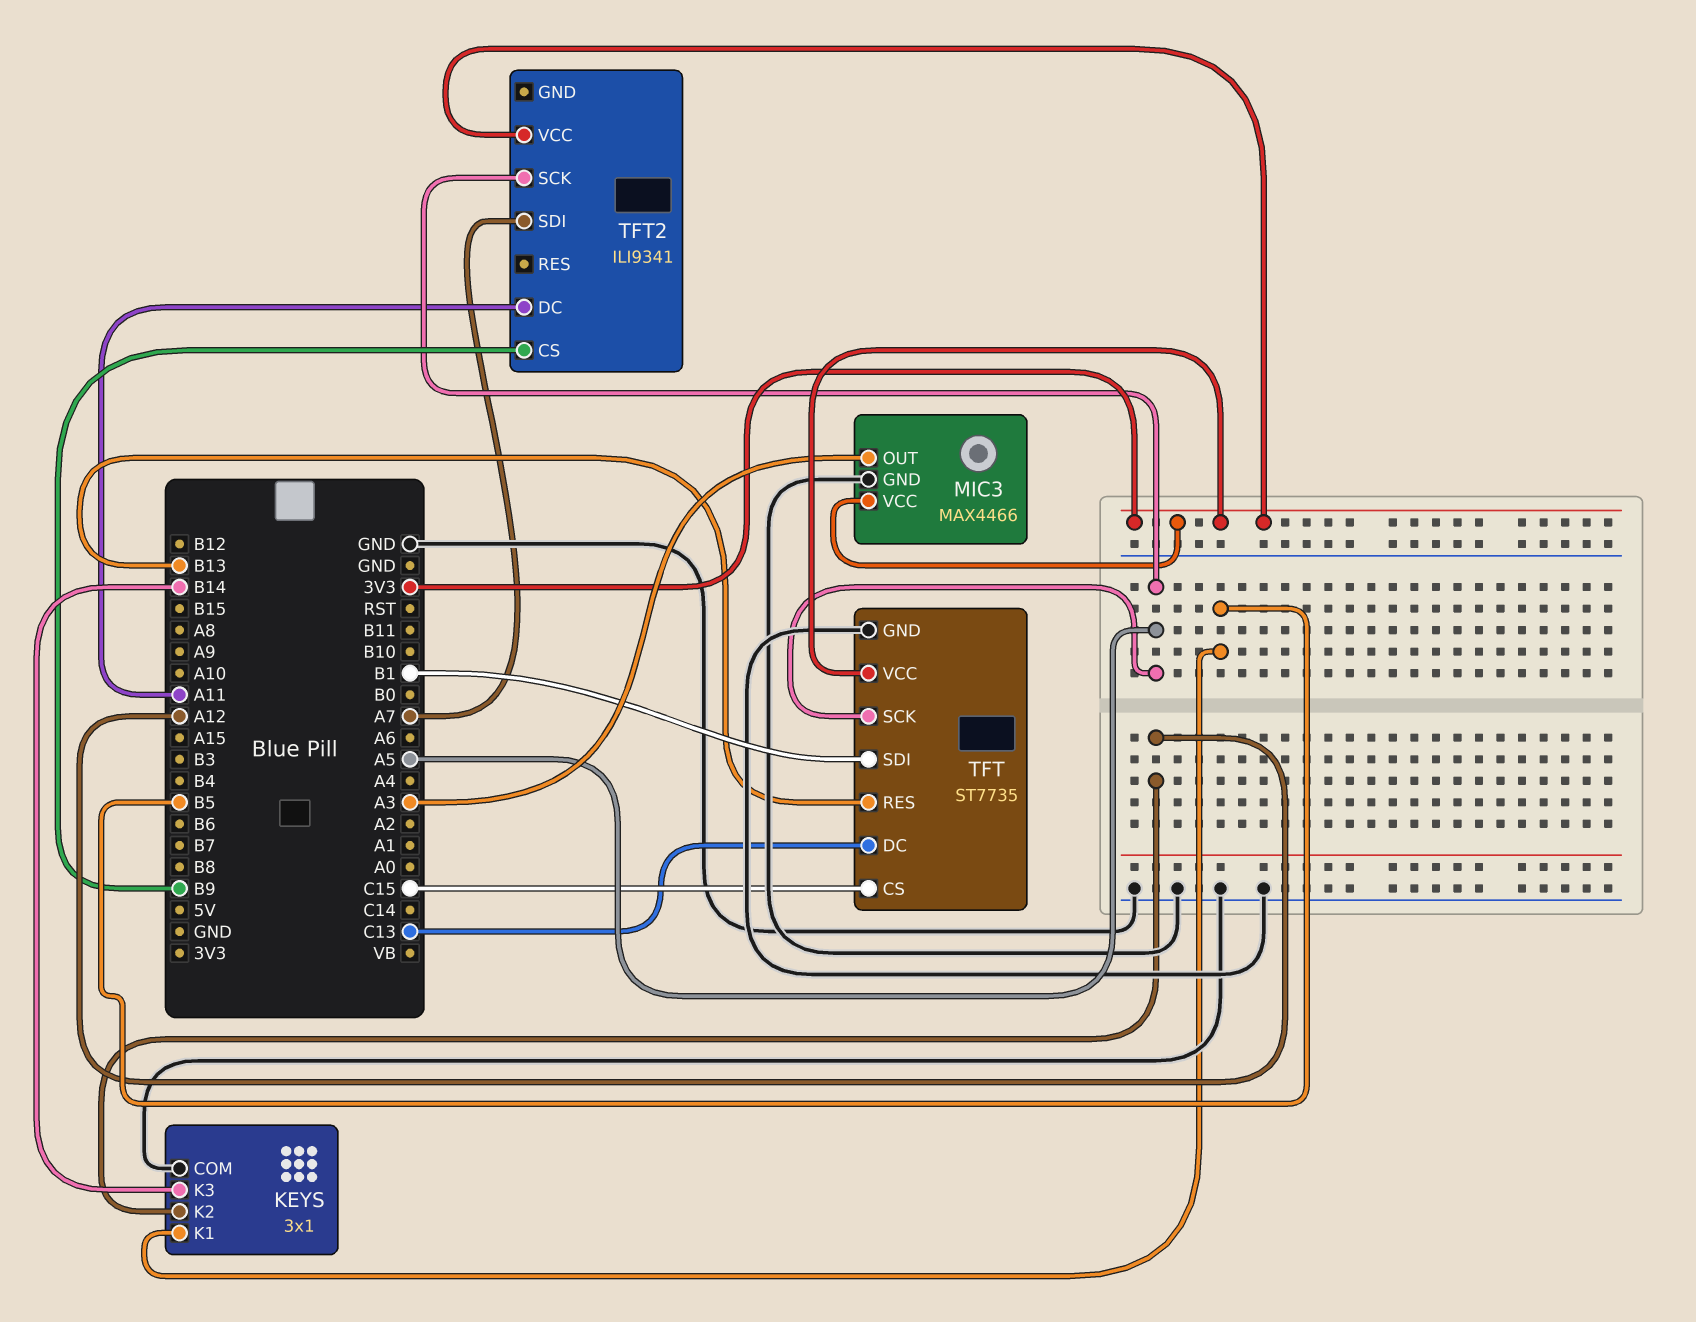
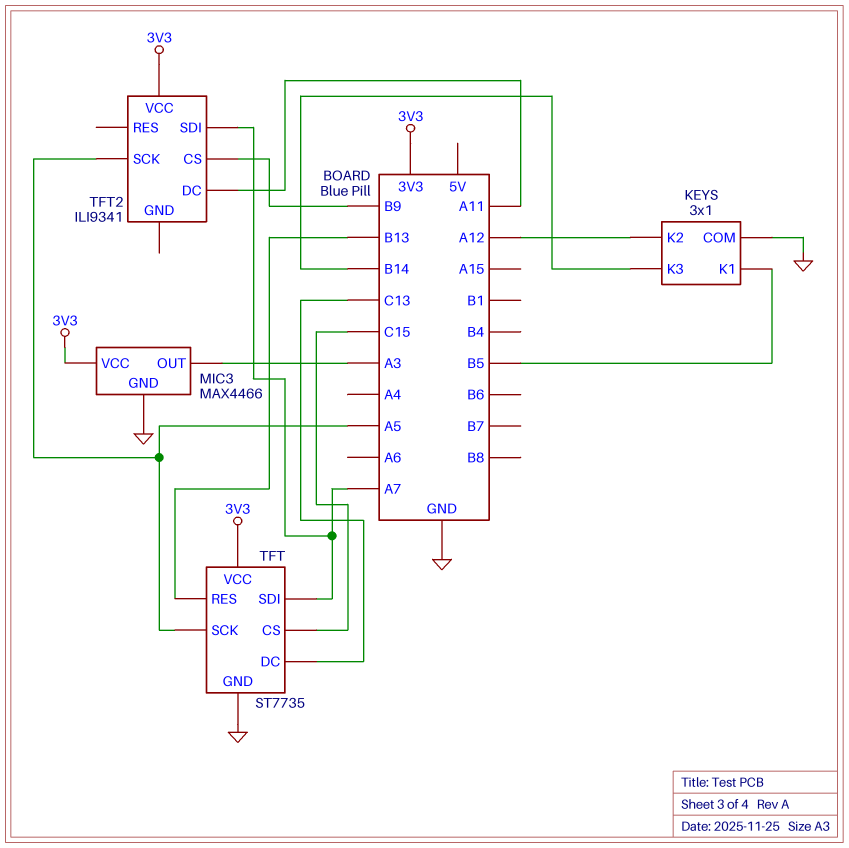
TFT pin SDI: B1 -> A7

